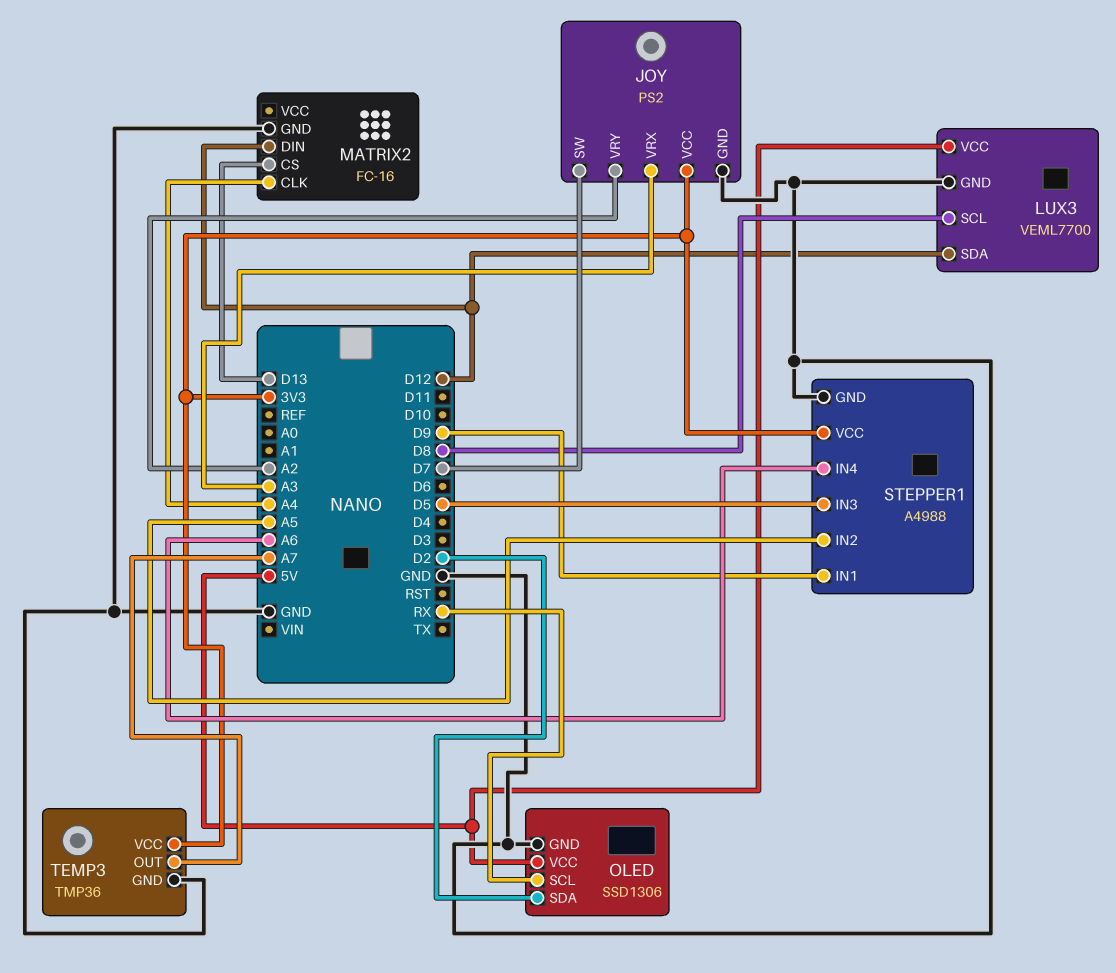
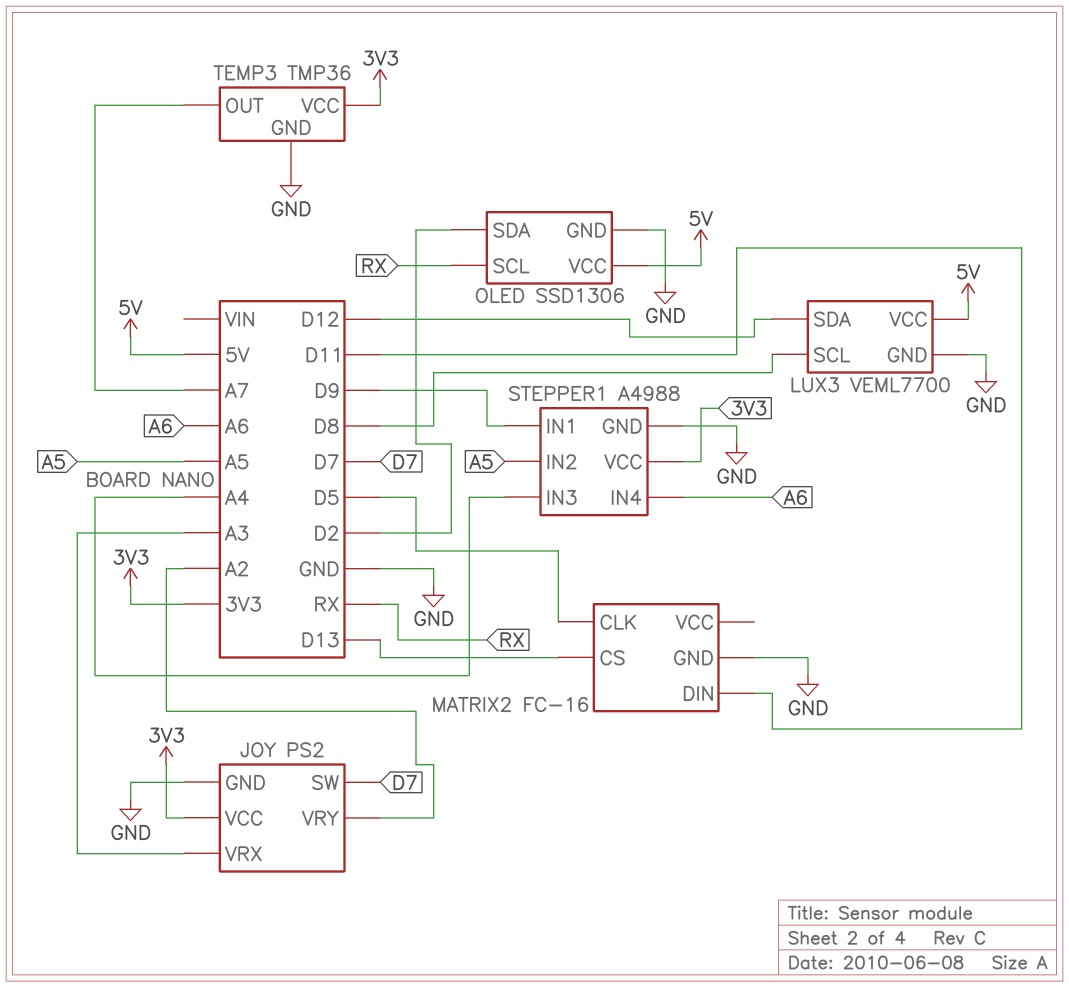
MATRIX2 pin CLK: A4 -> D5
MATRIX2 pin DIN: D12 -> D11
STEPPER1 pin IN3: D5 -> A4

